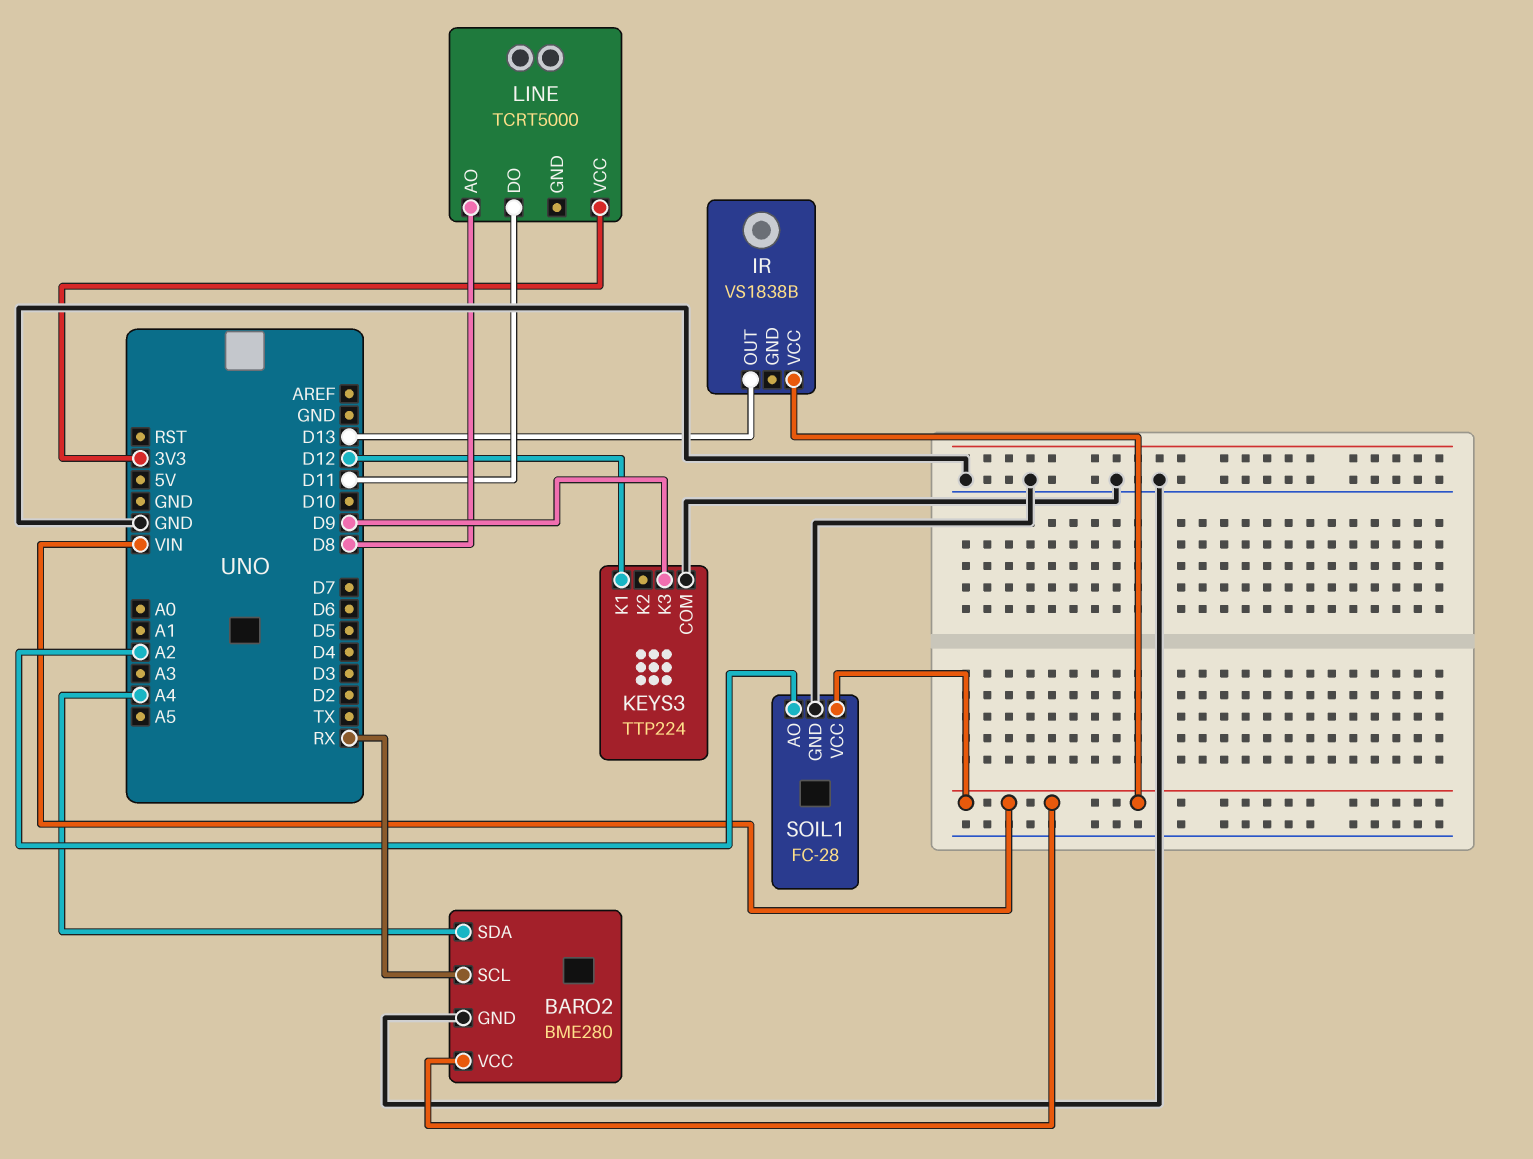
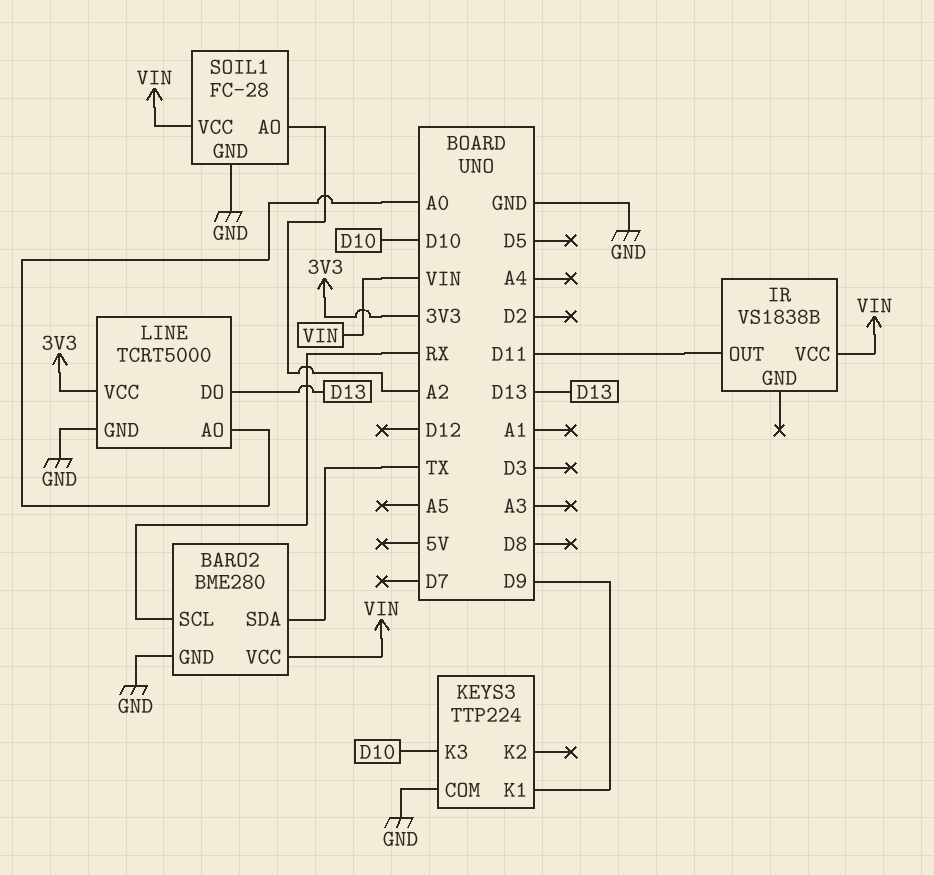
BARO2 pin SDA: A4 -> TX
IR pin OUT: D13 -> D11
KEYS3 pin K1: D12 -> D9
KEYS3 pin K3: D9 -> D10
LINE pin AO: D8 -> A0
LINE pin DO: D11 -> D13
LINE pin GND: none -> GND

